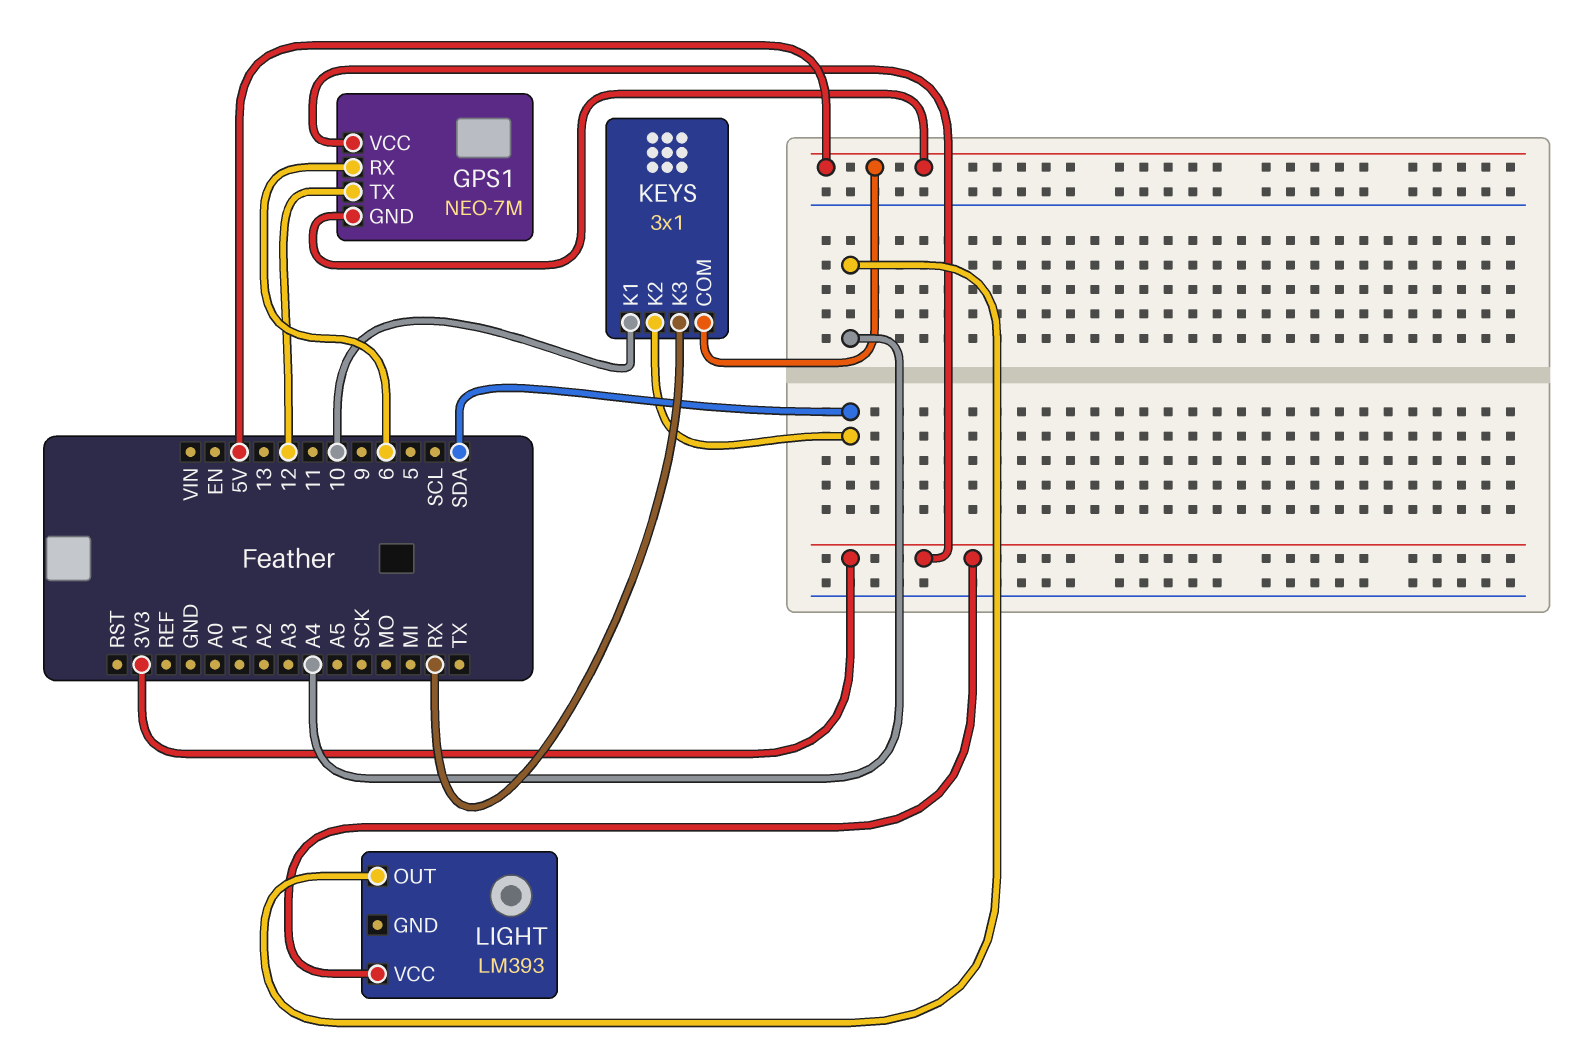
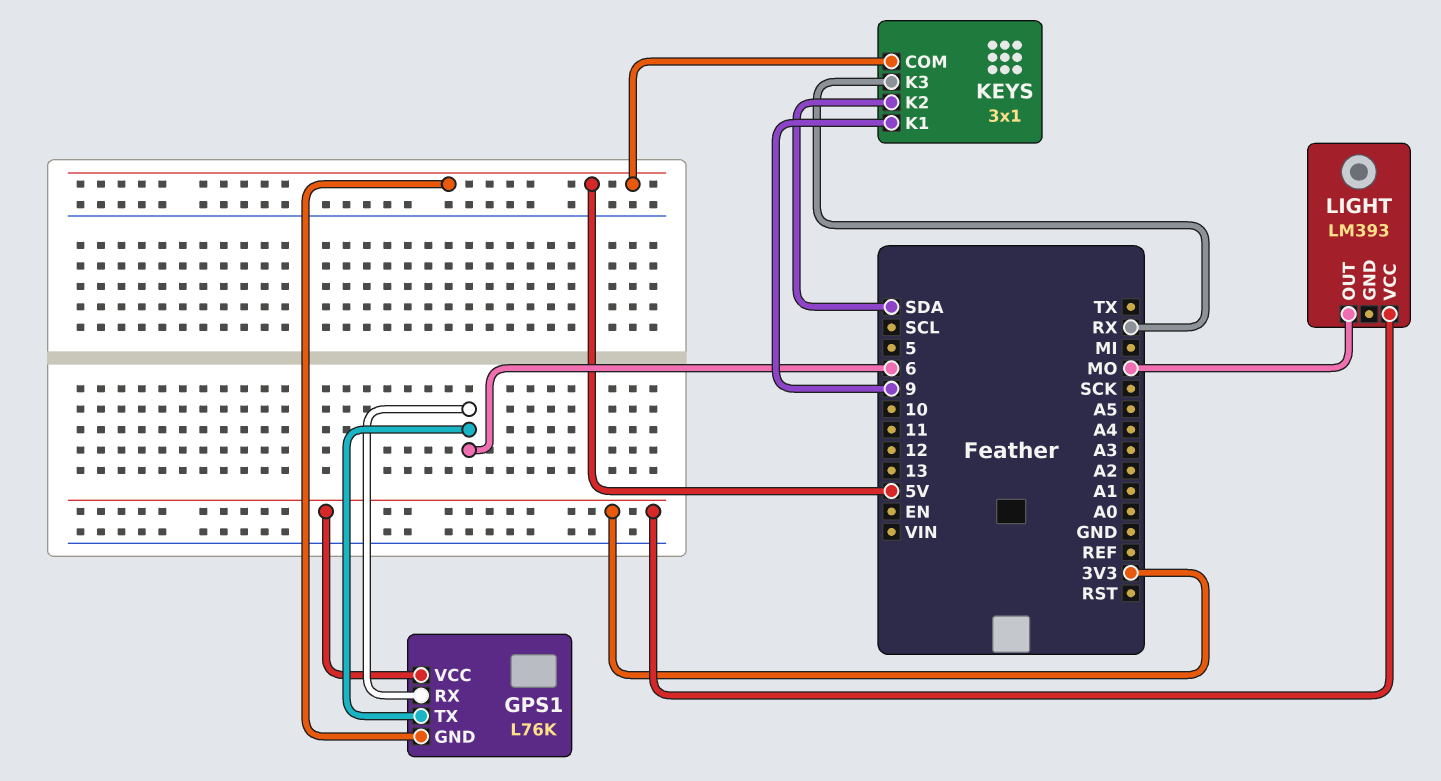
GPS1: NEO-7M -> L76K
GPS1 pin TX: 12 -> 6
KEYS pin K1: 10 -> 9
LIGHT pin OUT: A4 -> MO

